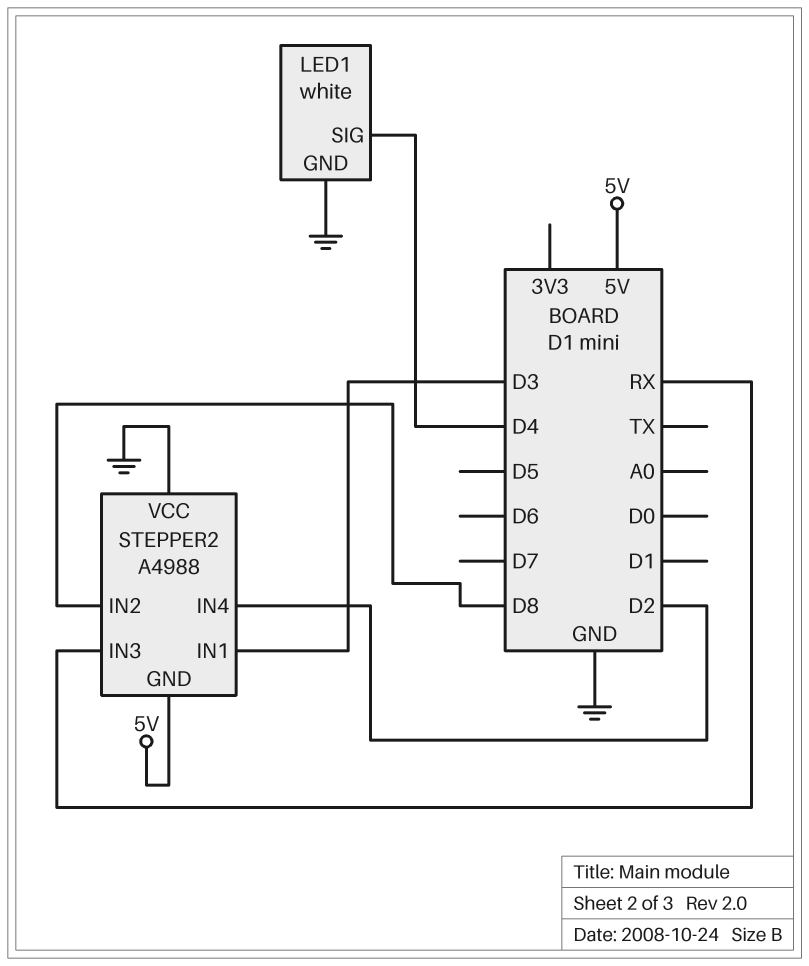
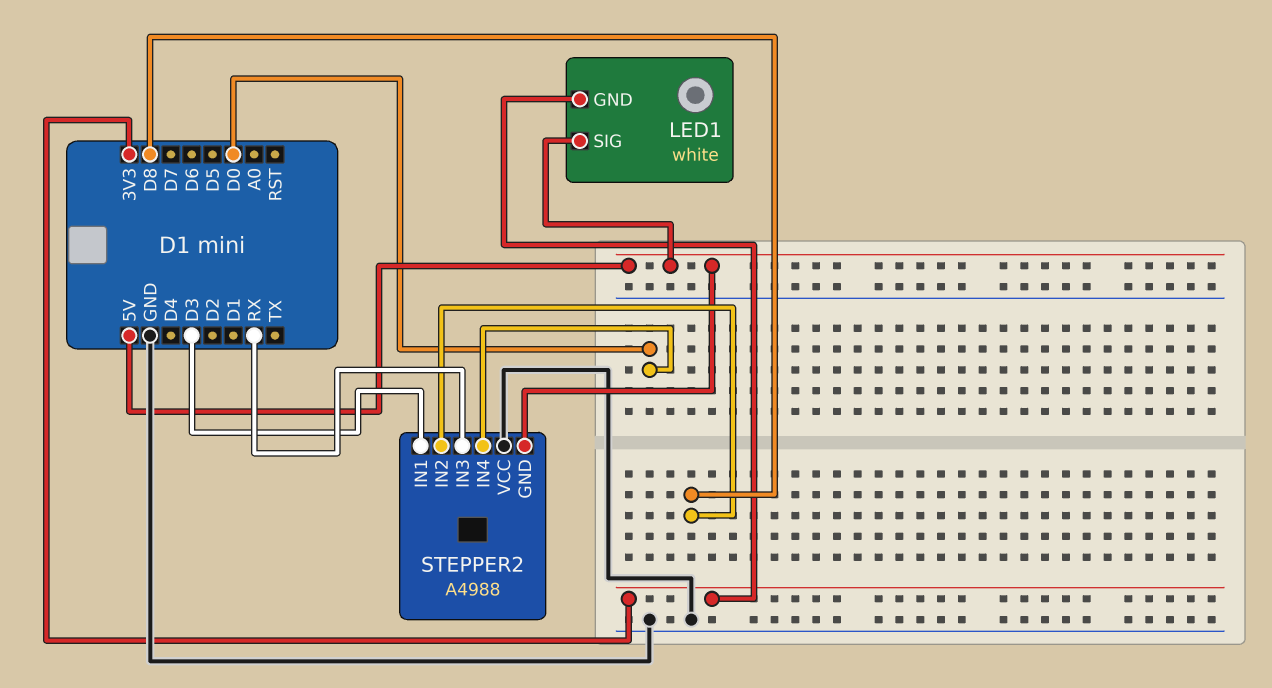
LED1 pin GND: GND -> 3V3
LED1 pin SIG: D4 -> 5V
STEPPER2 pin IN4: D2 -> D0

